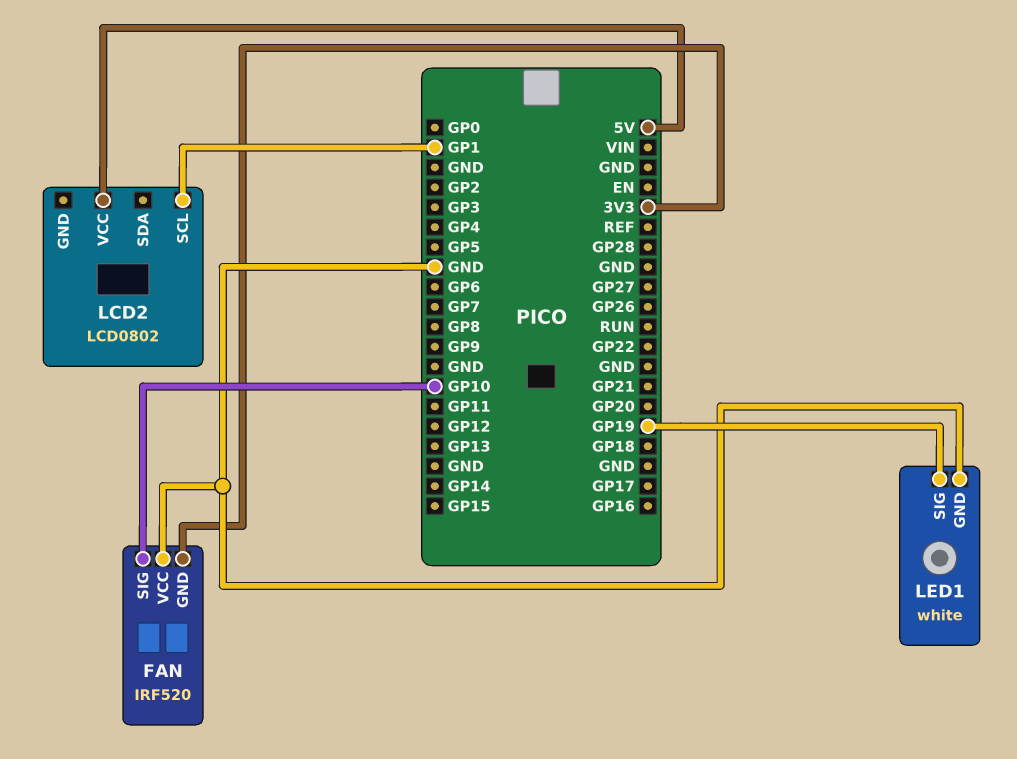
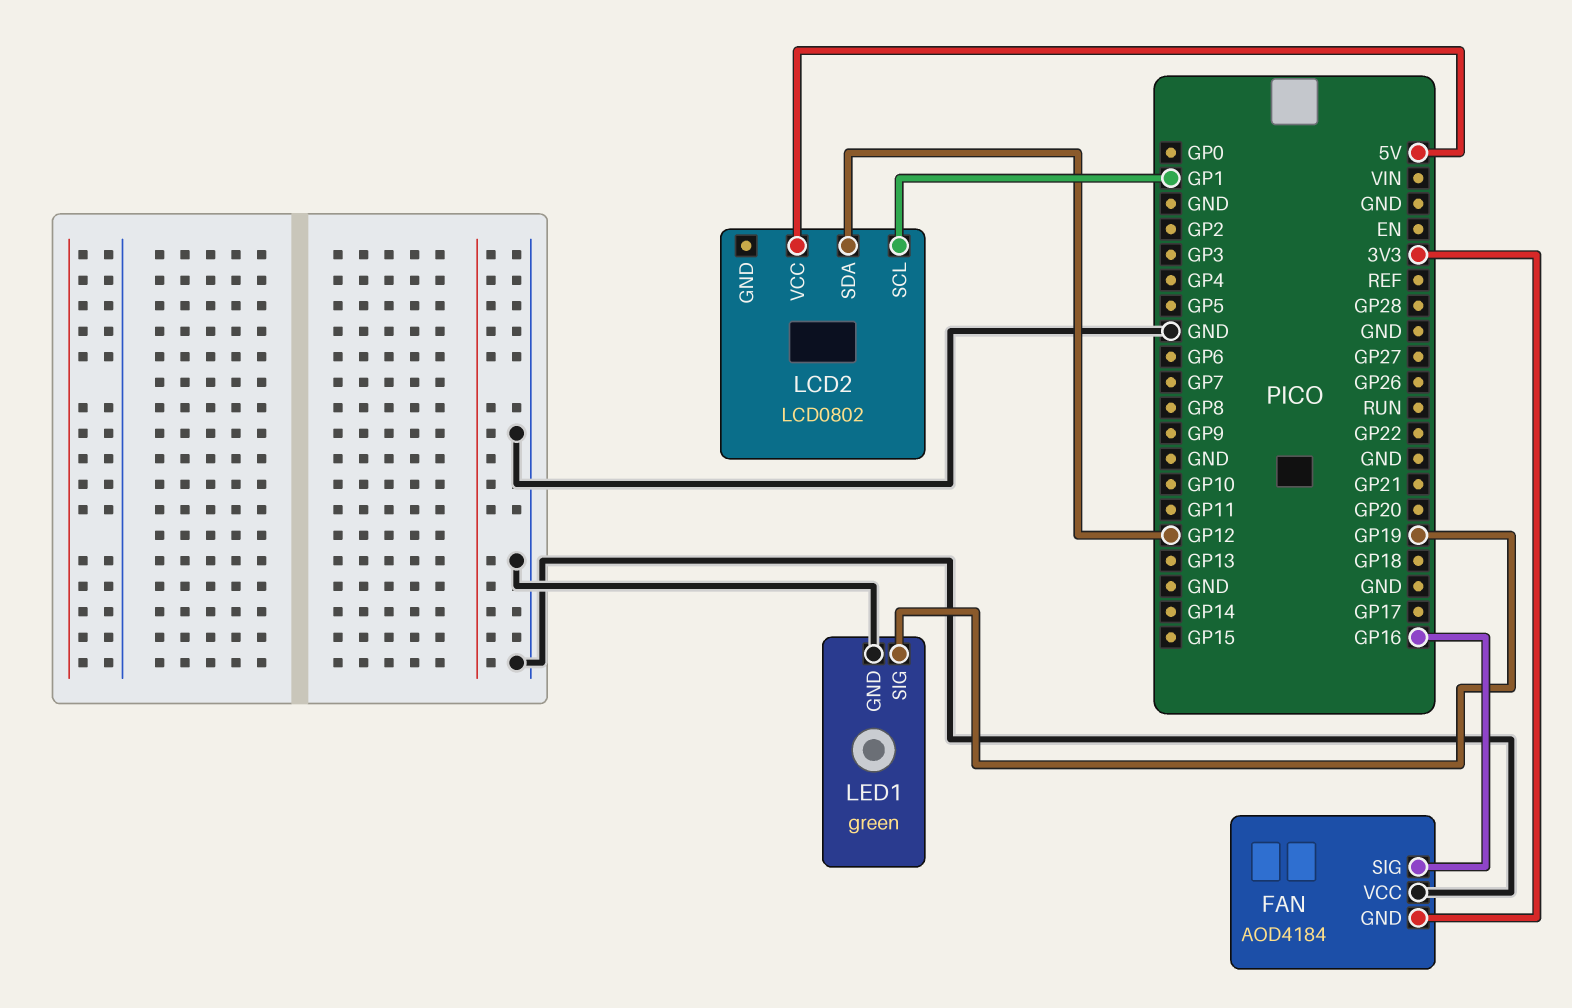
FAN: IRF520 -> AOD4184
FAN pin SIG: GP10 -> GP16
LCD2 pin SDA: none -> GP12
LED1: white -> green

